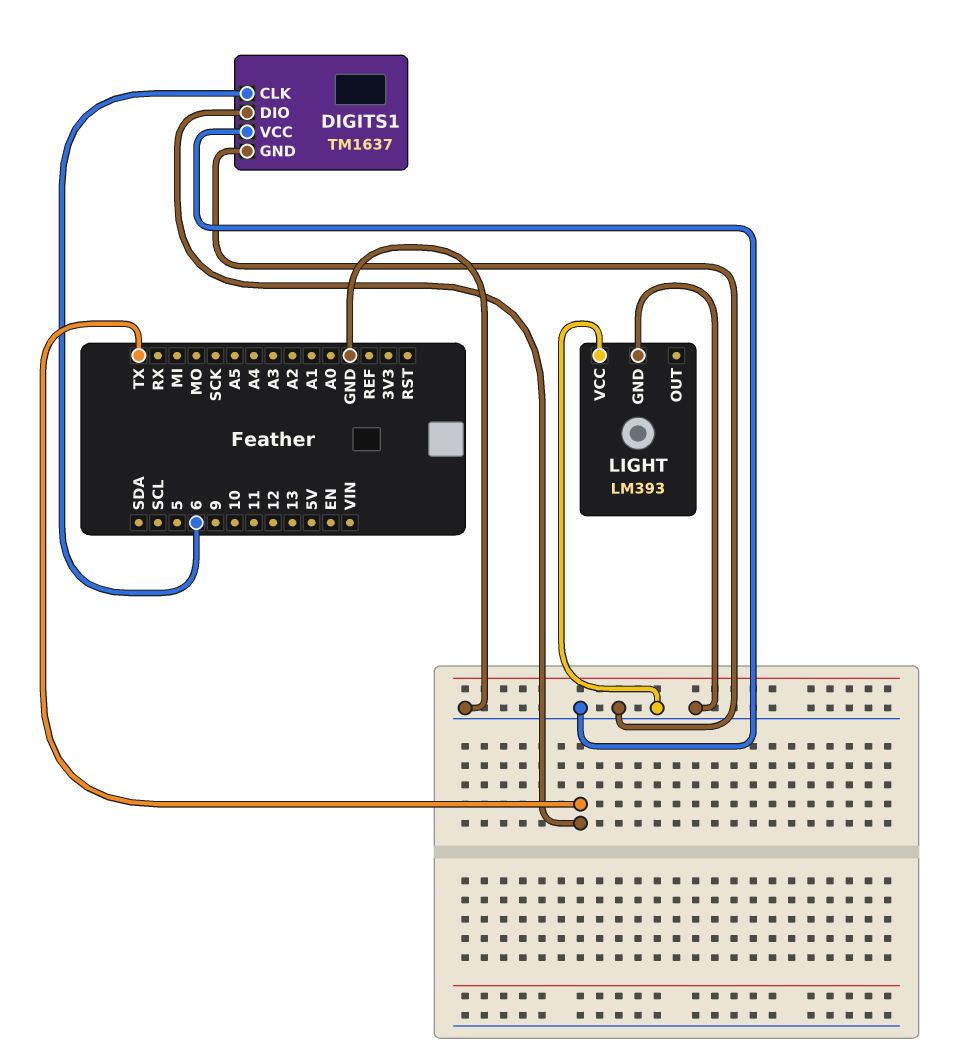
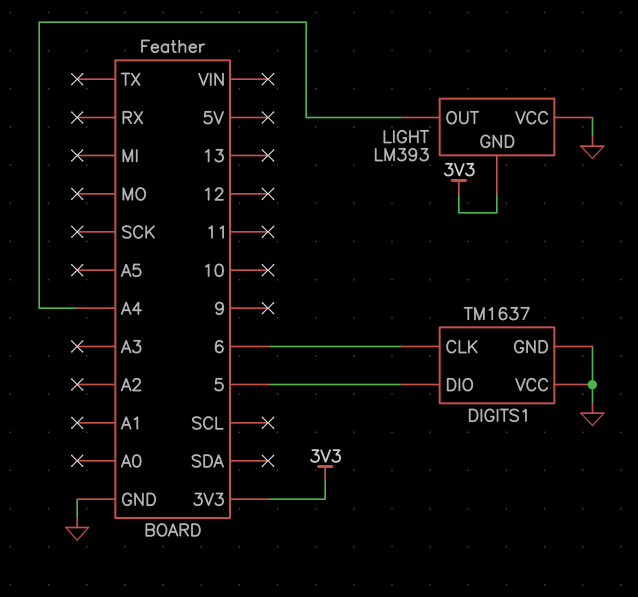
DIGITS1 pin DIO: TX -> 5
LIGHT pin GND: GND -> 3V3
LIGHT pin OUT: none -> A4

